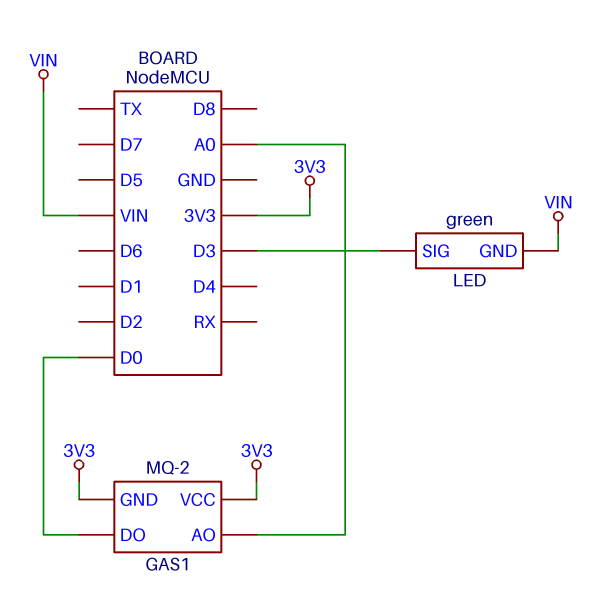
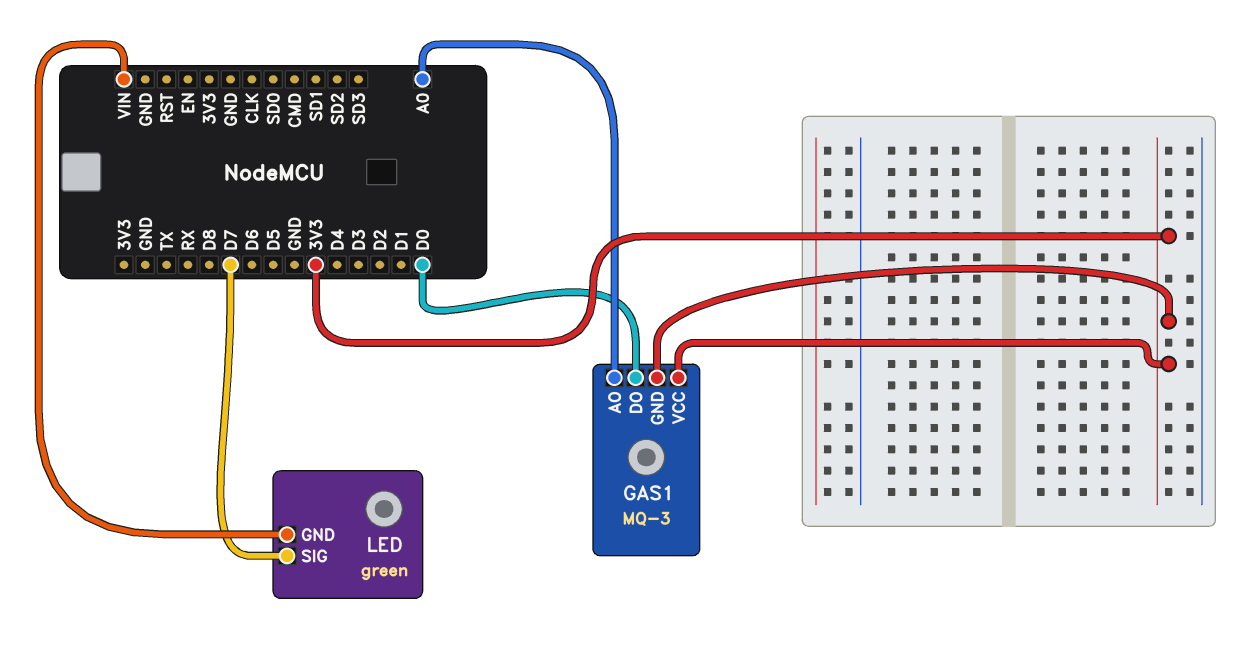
GAS1: MQ-2 -> MQ-3
LED pin SIG: D3 -> D7

